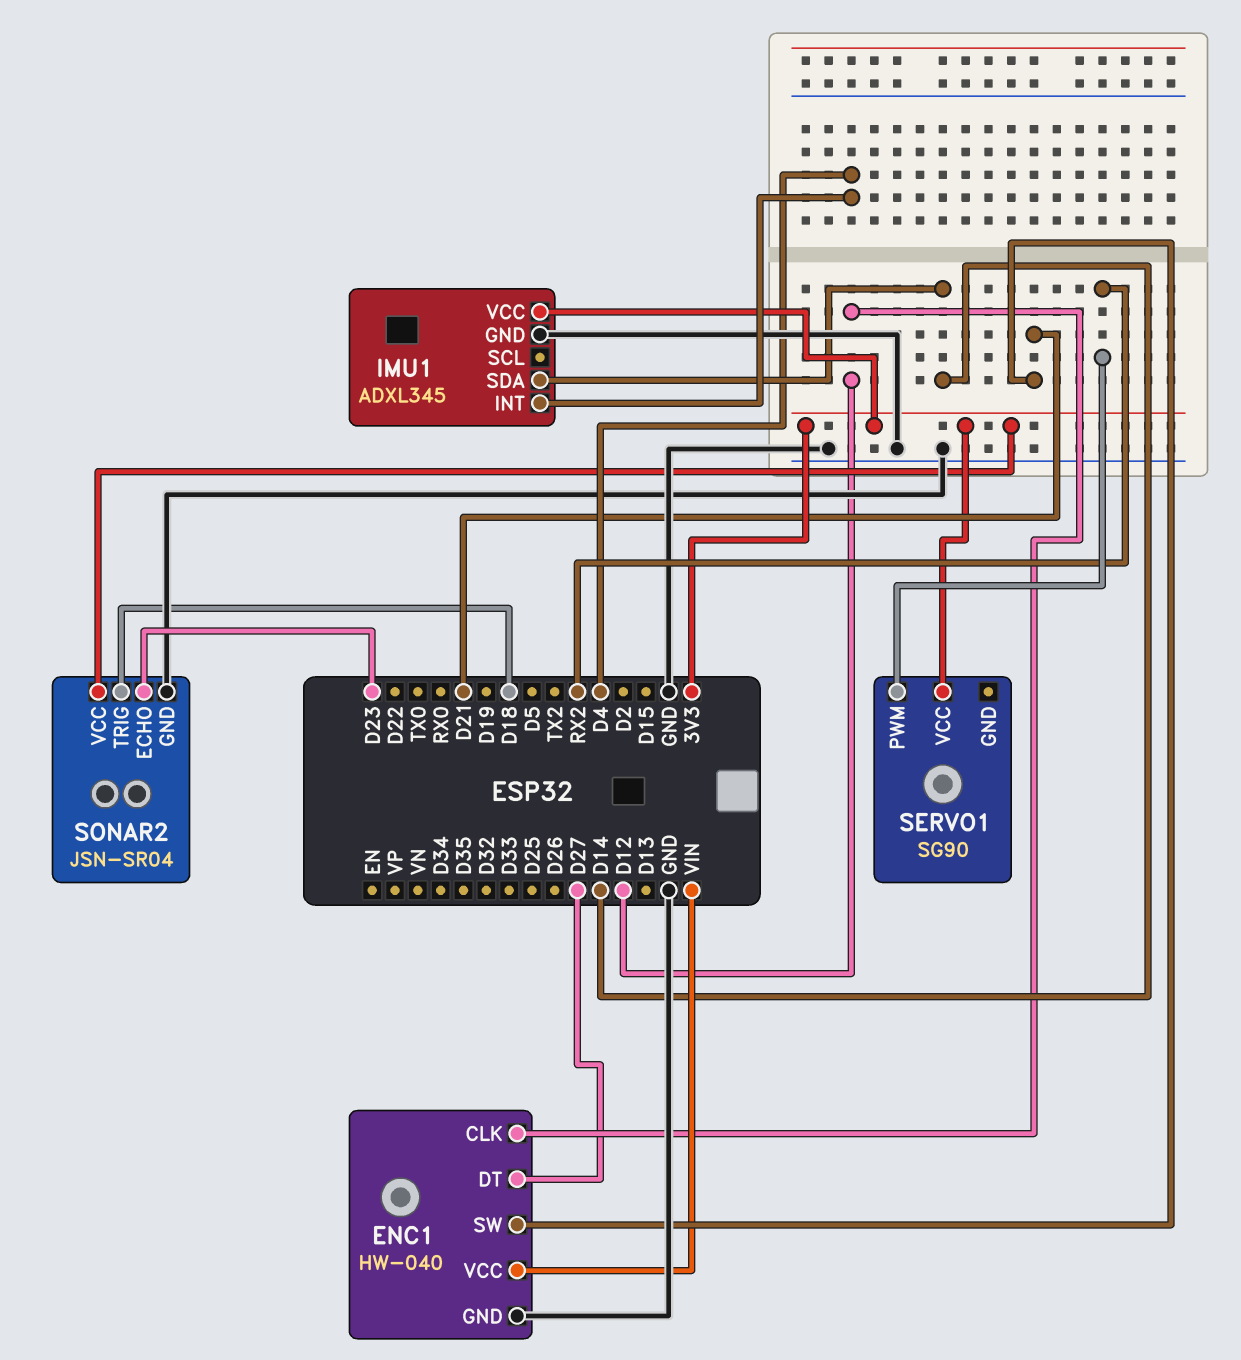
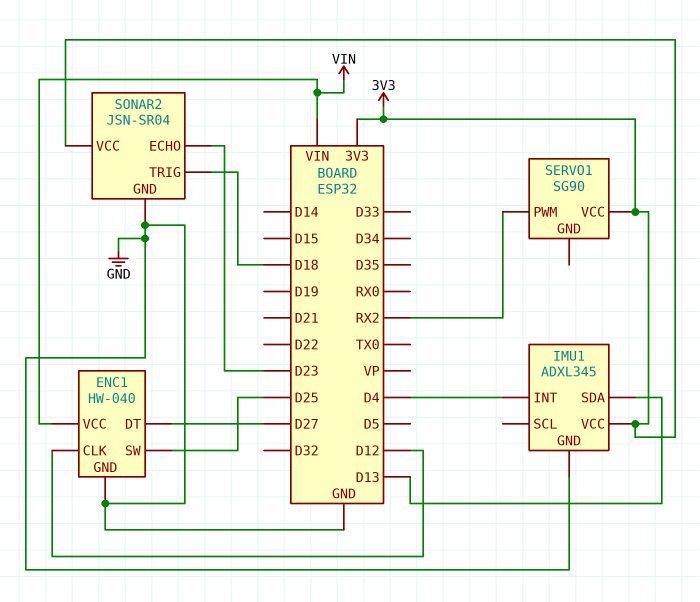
ENC1 pin SW: D21 -> D25
IMU1 pin SDA: D14 -> D13

